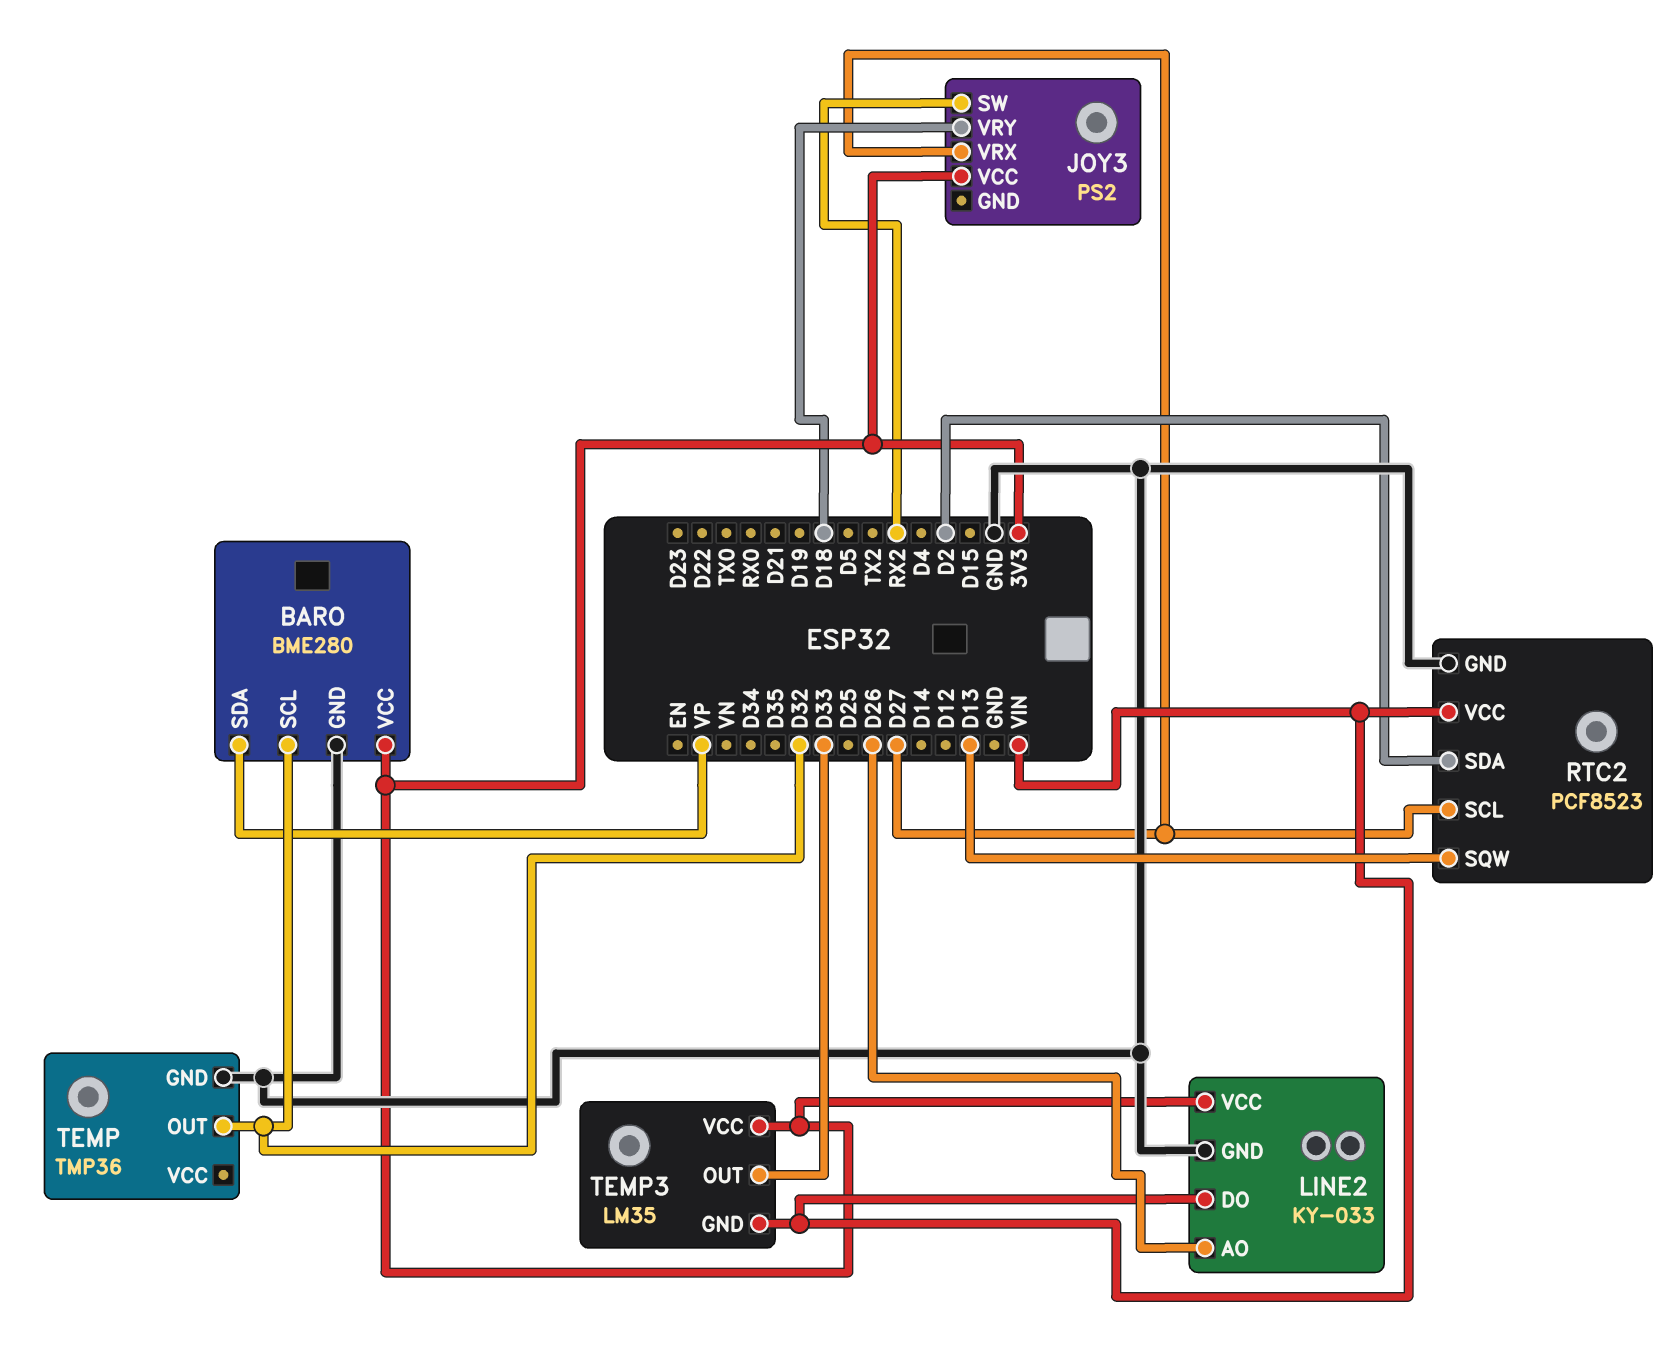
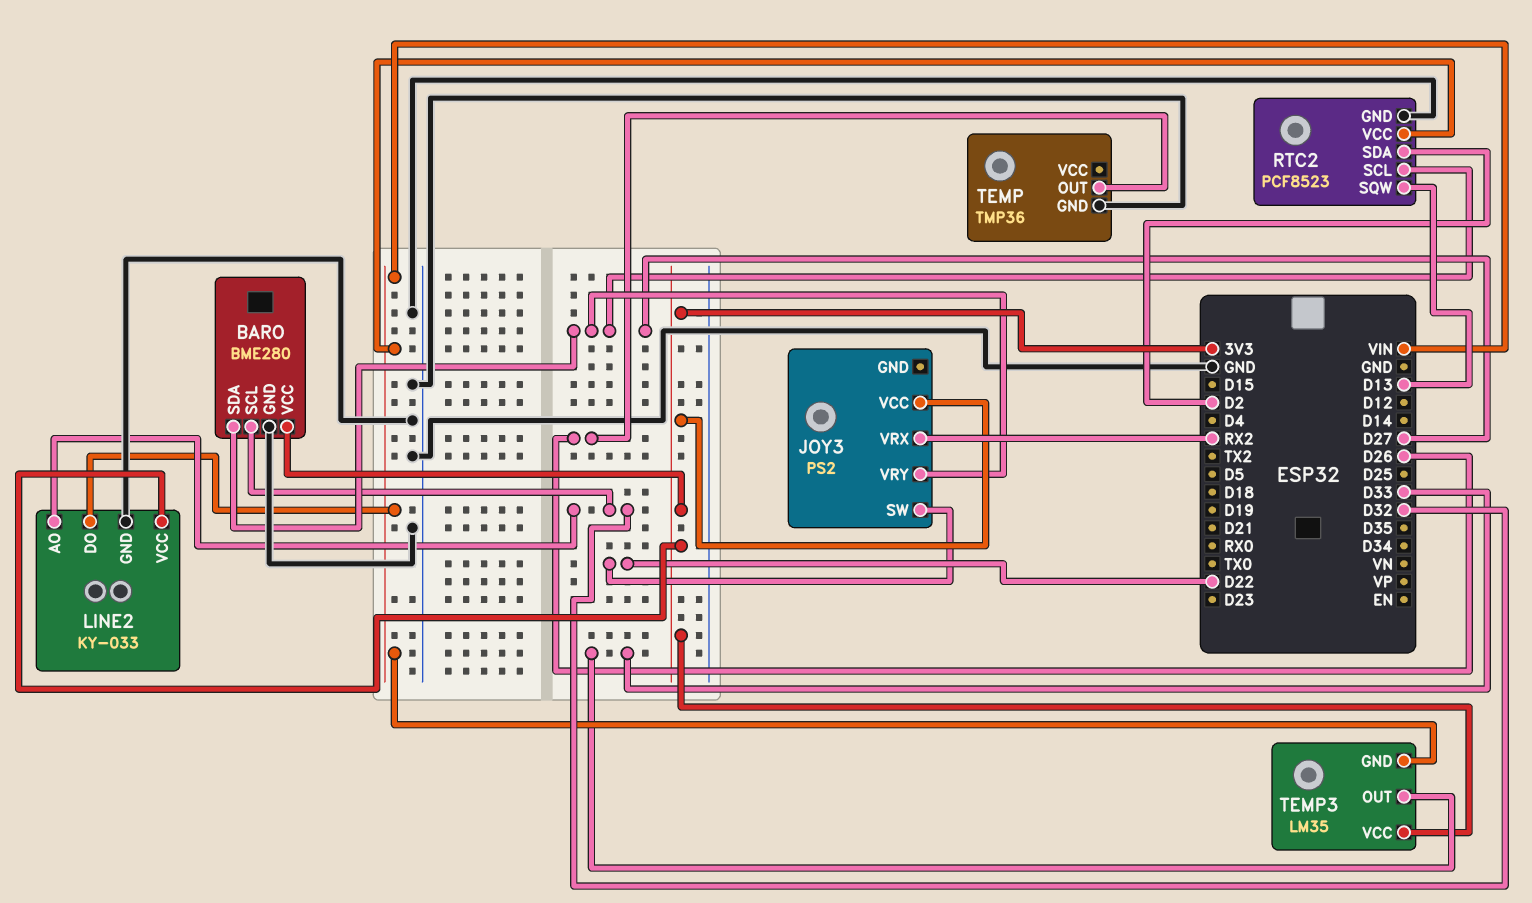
BARO pin SDA: VP -> D27
JOY3 pin SW: RX2 -> D22
JOY3 pin VRX: D27 -> RX2
JOY3 pin VRY: D18 -> D27
LINE2 pin AO: D26 -> D32
TEMP pin OUT: D32 -> D26

